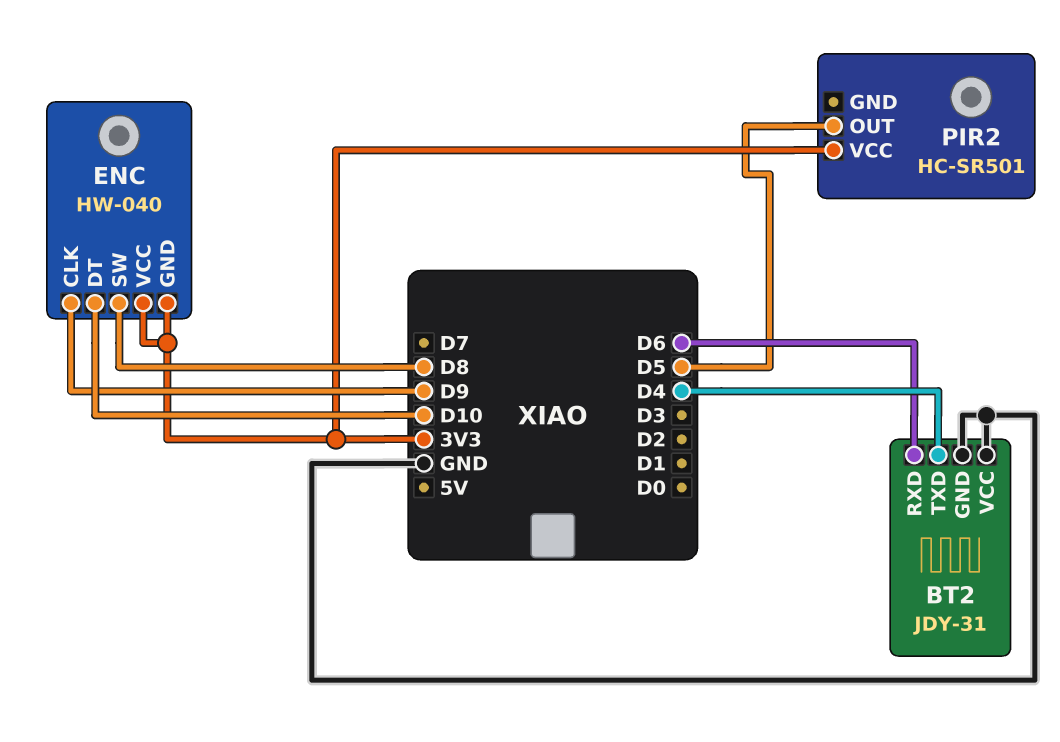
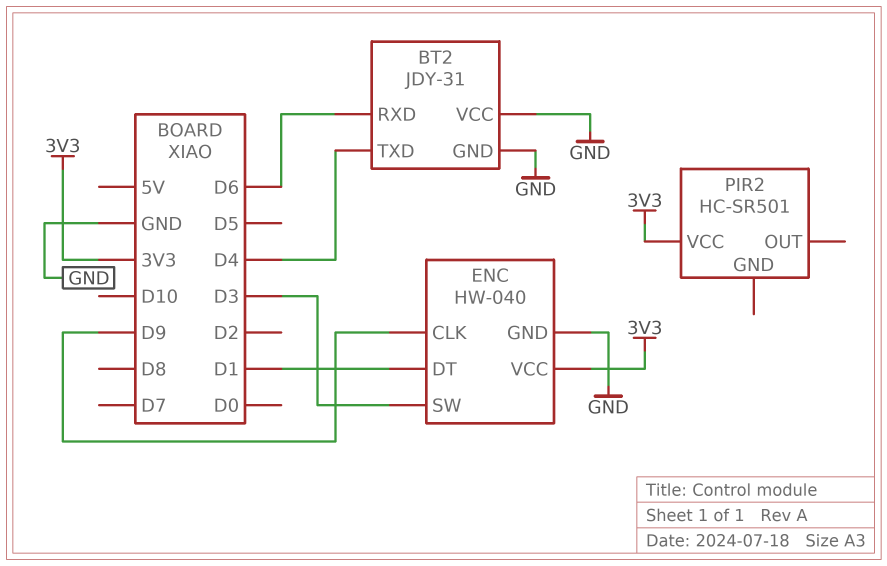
ENC pin DT: D10 -> D1
ENC pin GND: 3V3 -> GND
ENC pin SW: D8 -> D3
PIR2 pin OUT: D5 -> none

